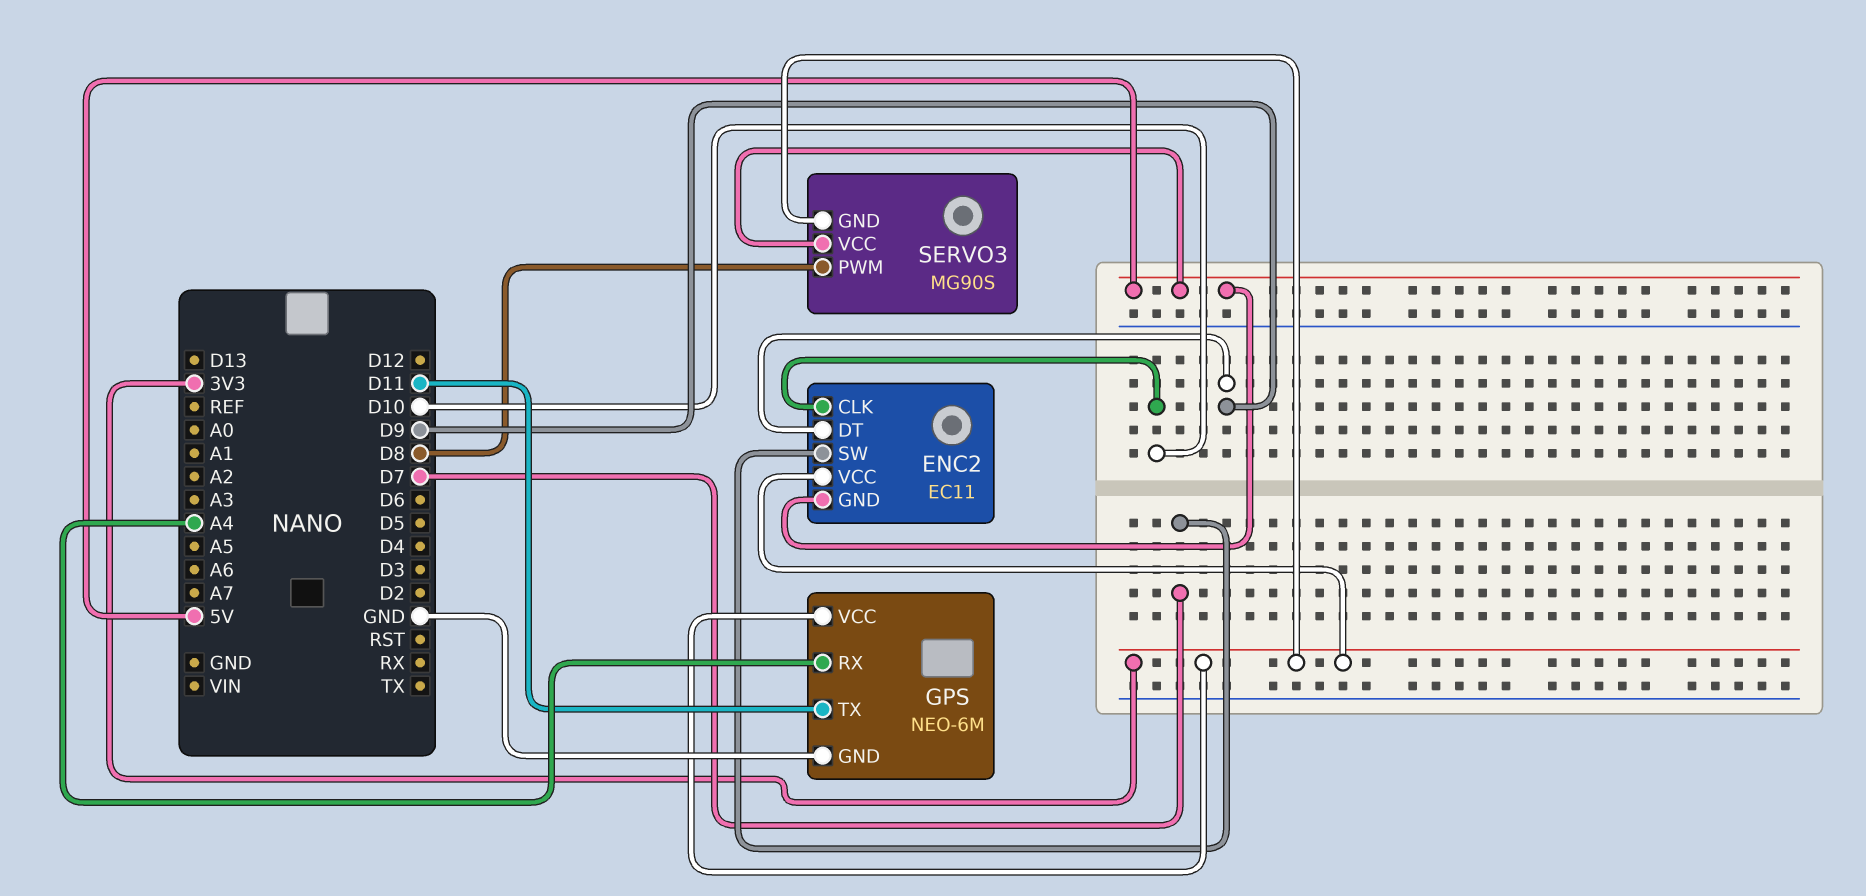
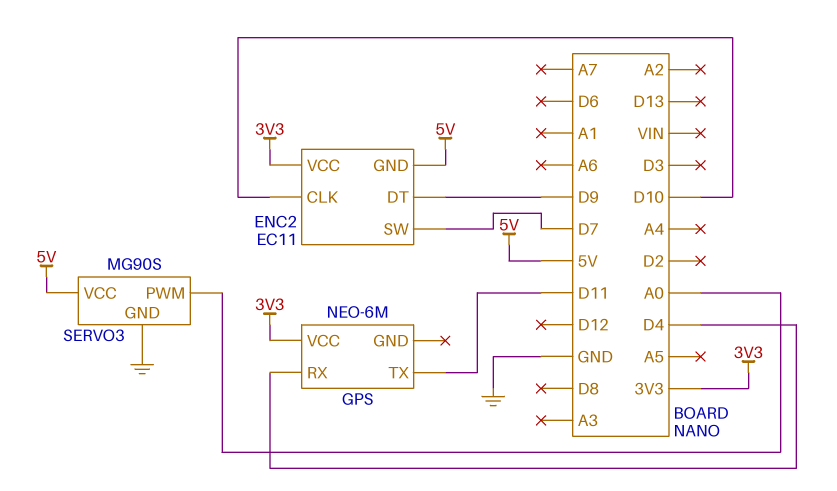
GPS pin GND: GND -> none
GPS pin RX: A4 -> D4
SERVO3 pin GND: 3V3 -> GND
SERVO3 pin PWM: D8 -> A0

